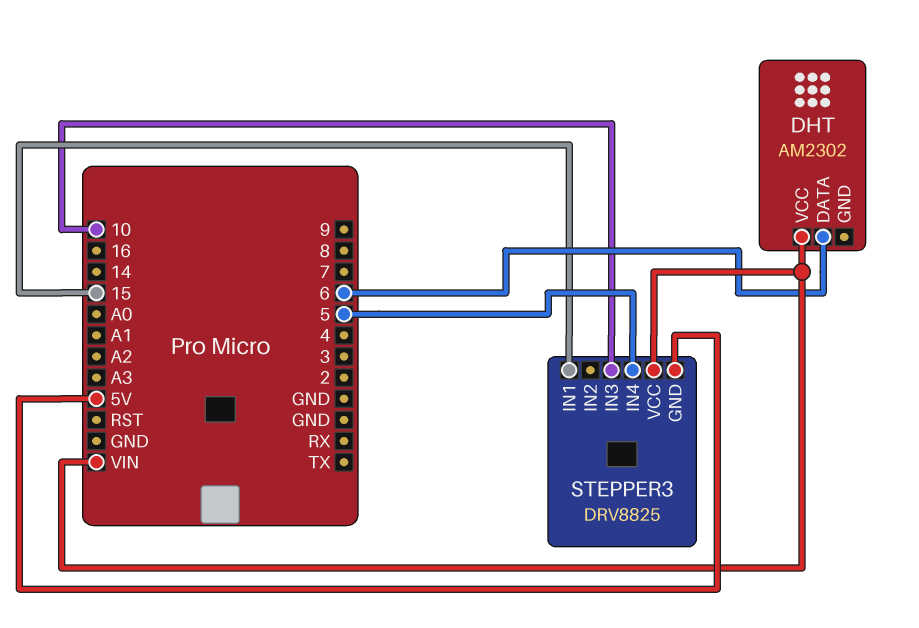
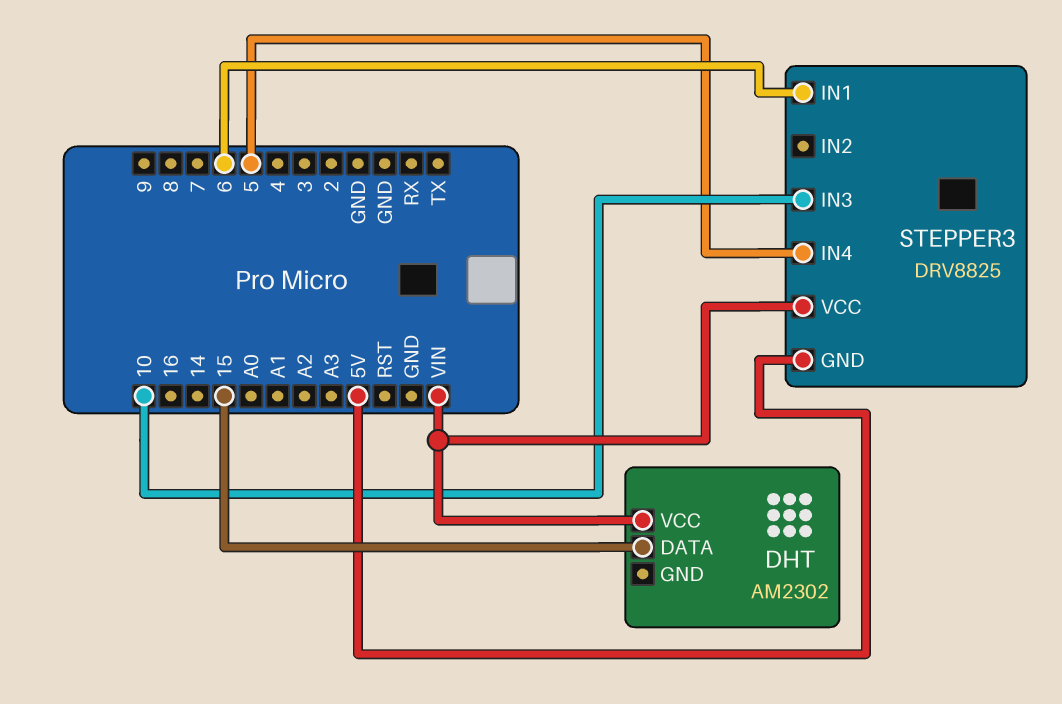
DHT pin DATA: 6 -> 15
STEPPER3 pin IN1: 15 -> 6

